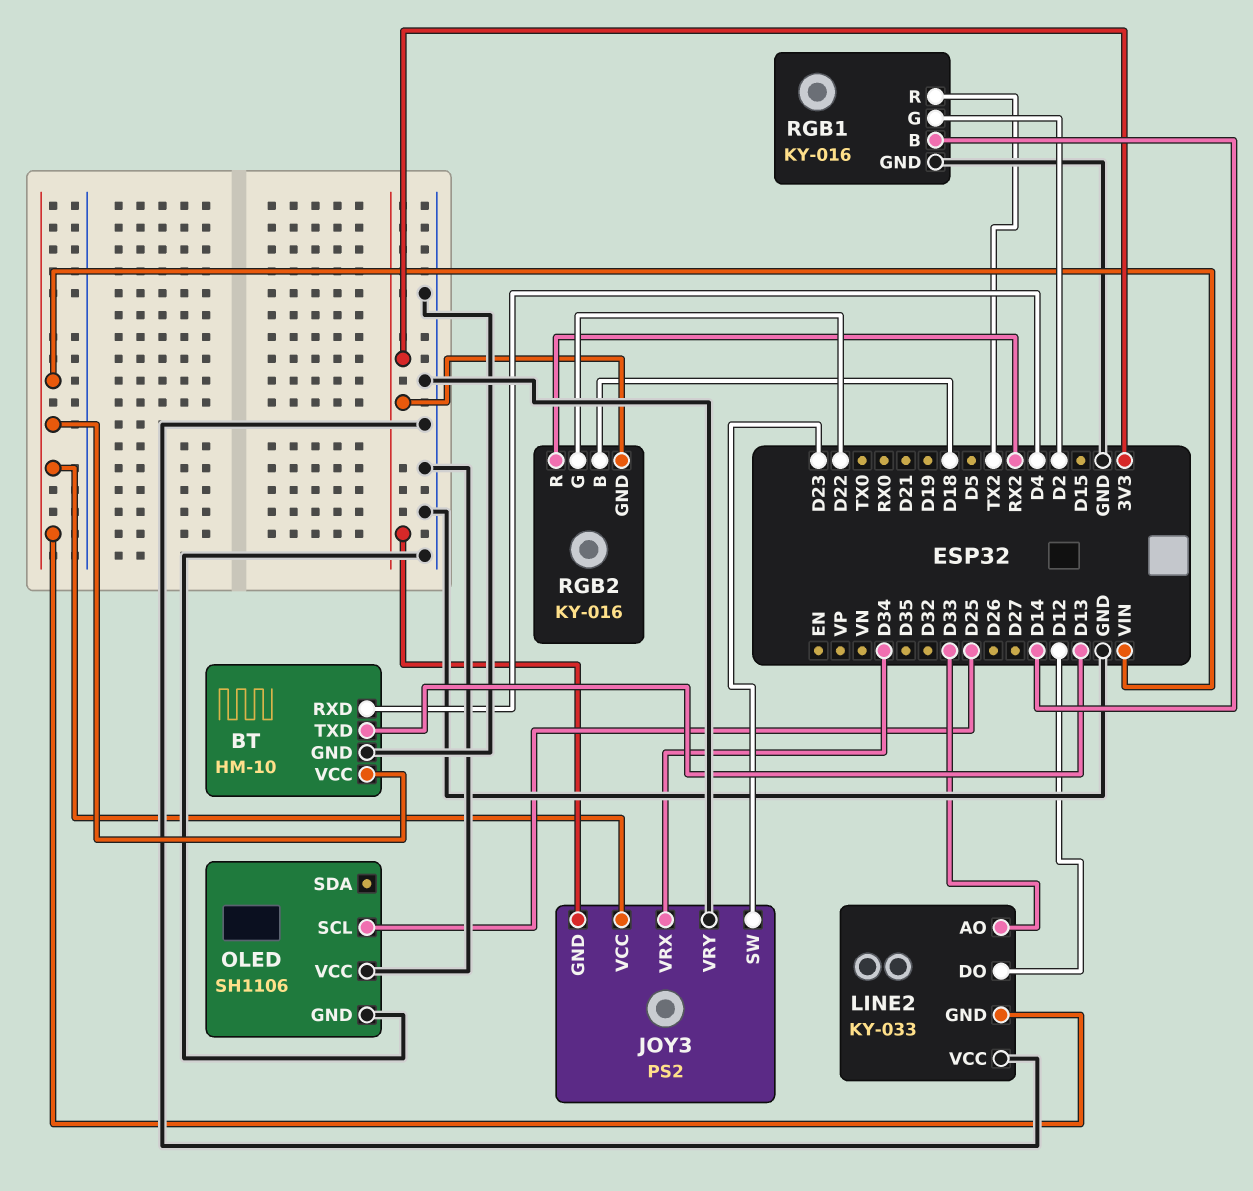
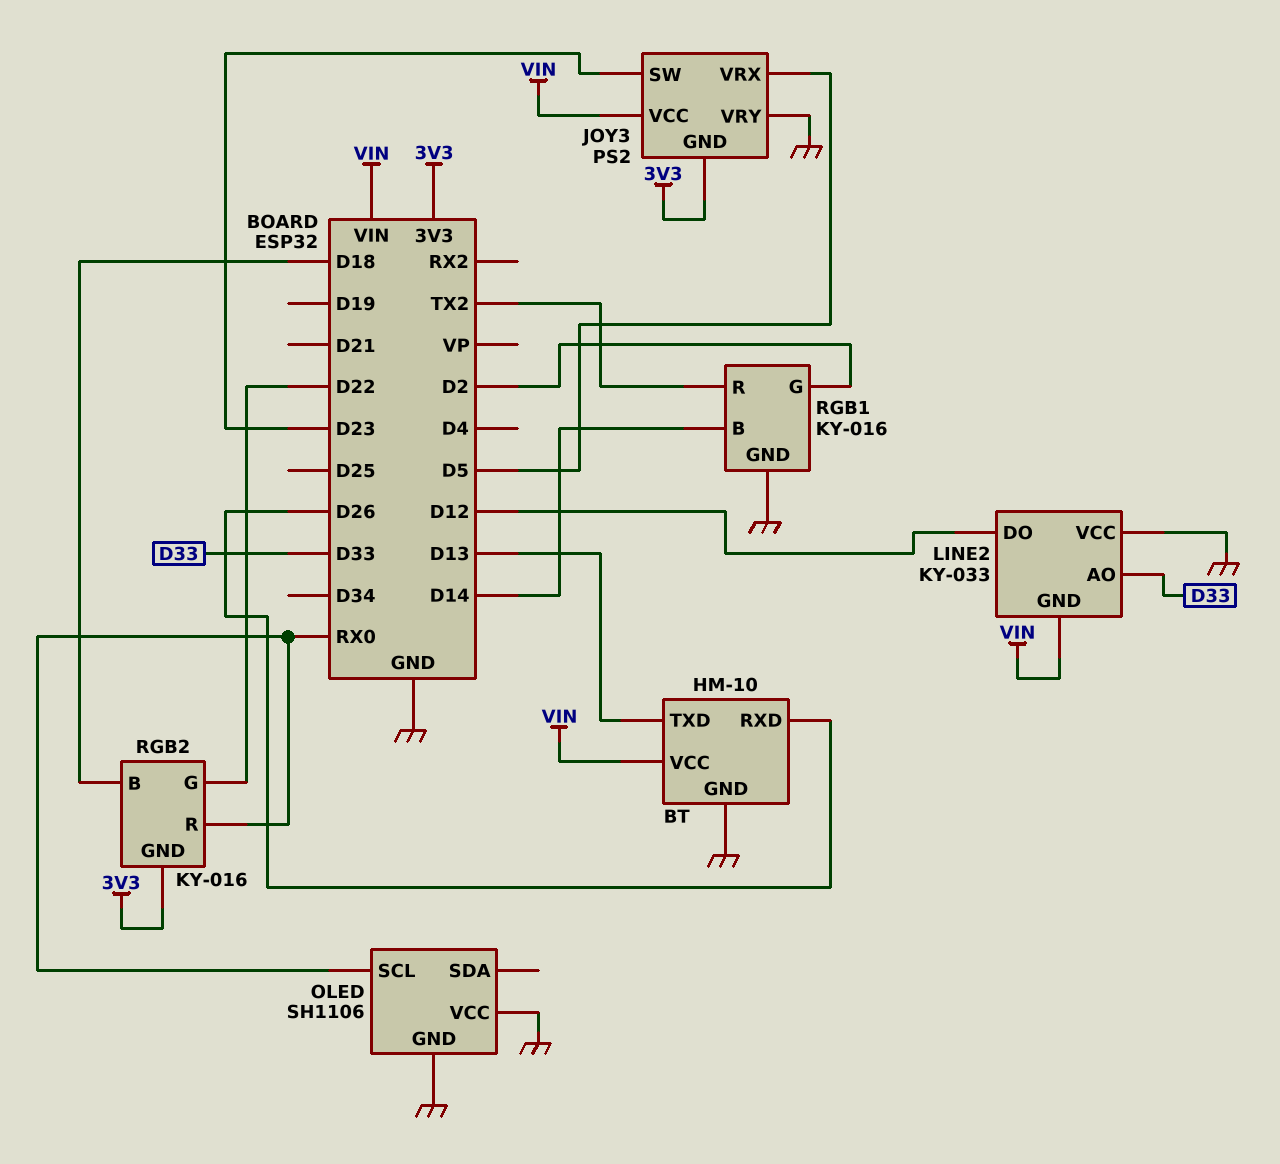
BT pin RXD: D4 -> D26
JOY3 pin VRX: D34 -> D5
OLED pin SCL: D25 -> RX0
RGB2 pin R: RX2 -> RX0

